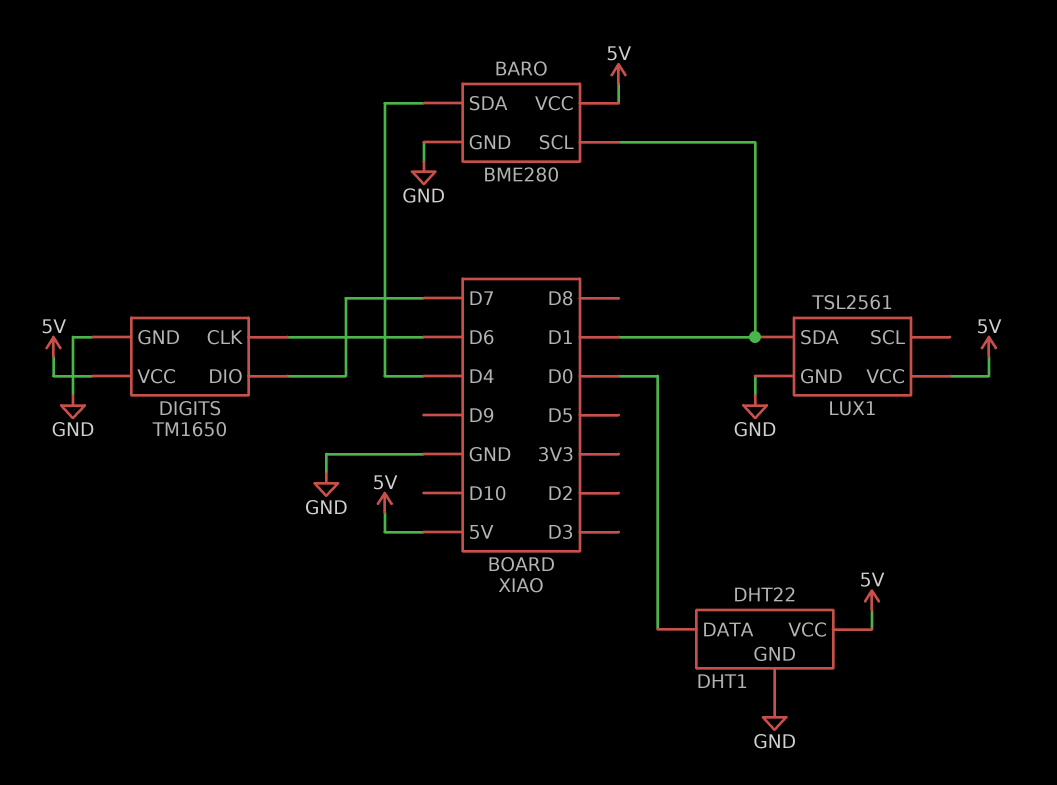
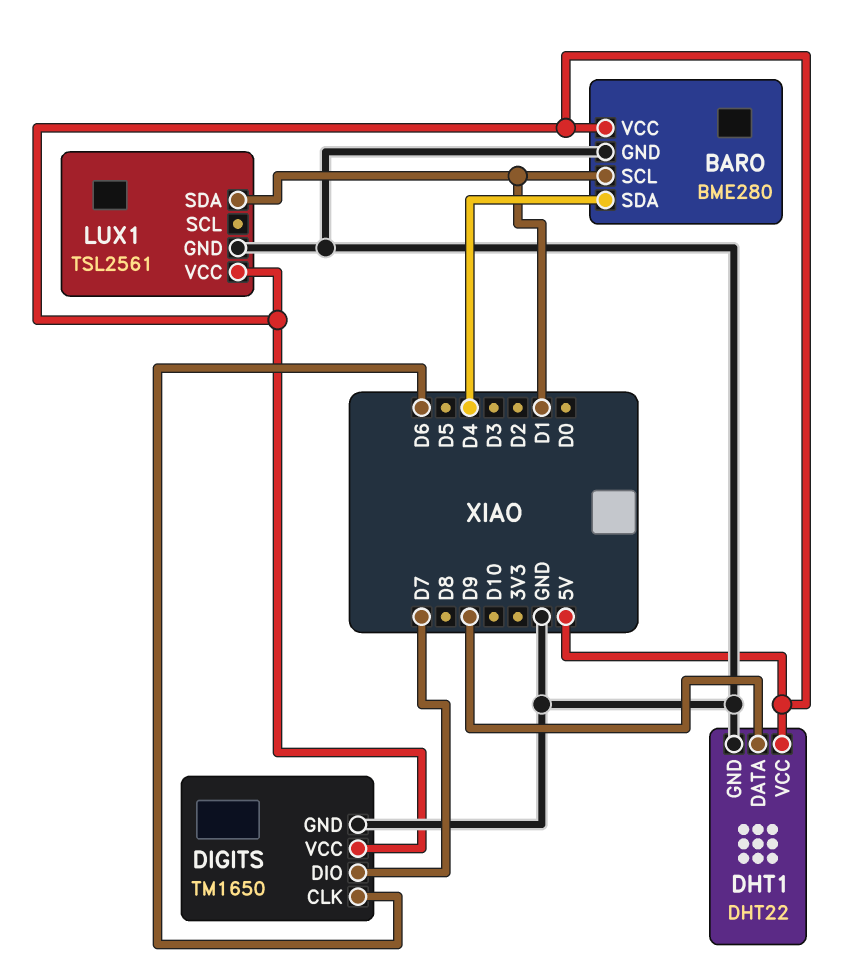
DHT1 pin DATA: D0 -> D9

